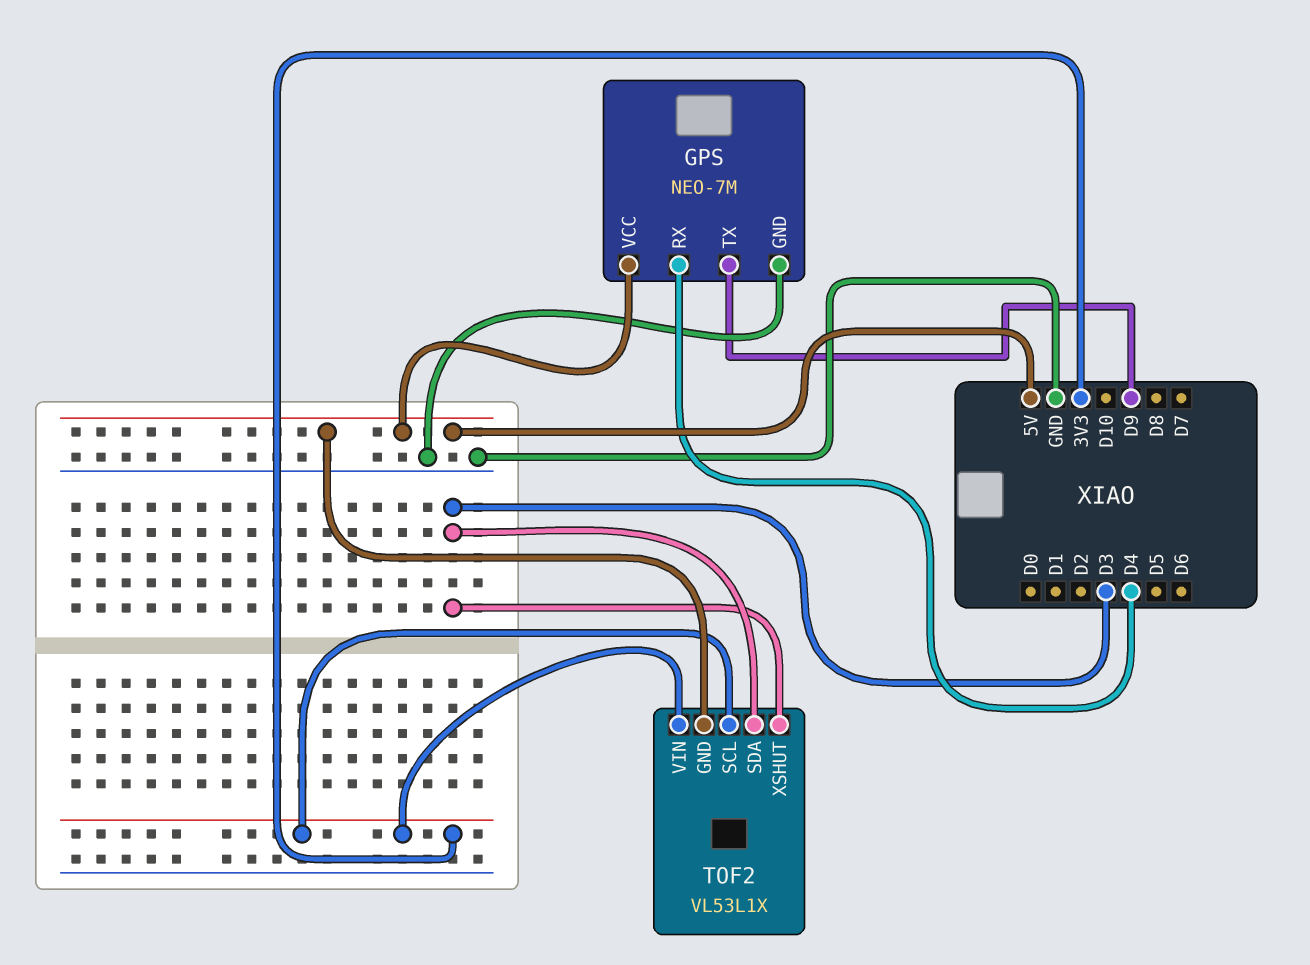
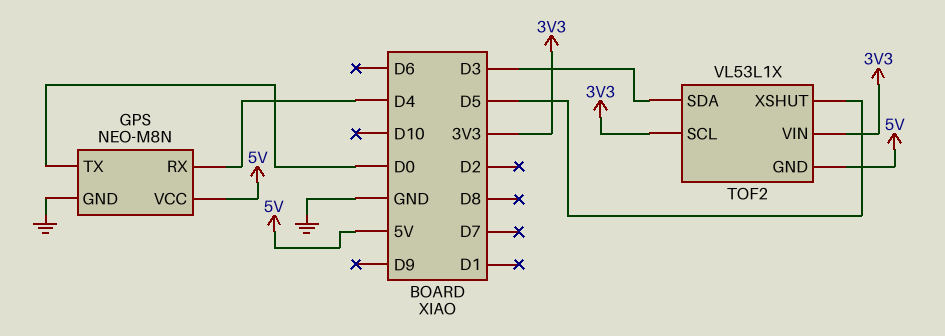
GPS: NEO-7M -> NEO-M8N
GPS pin TX: D9 -> D0
TOF2 pin XSHUT: D3 -> D5

